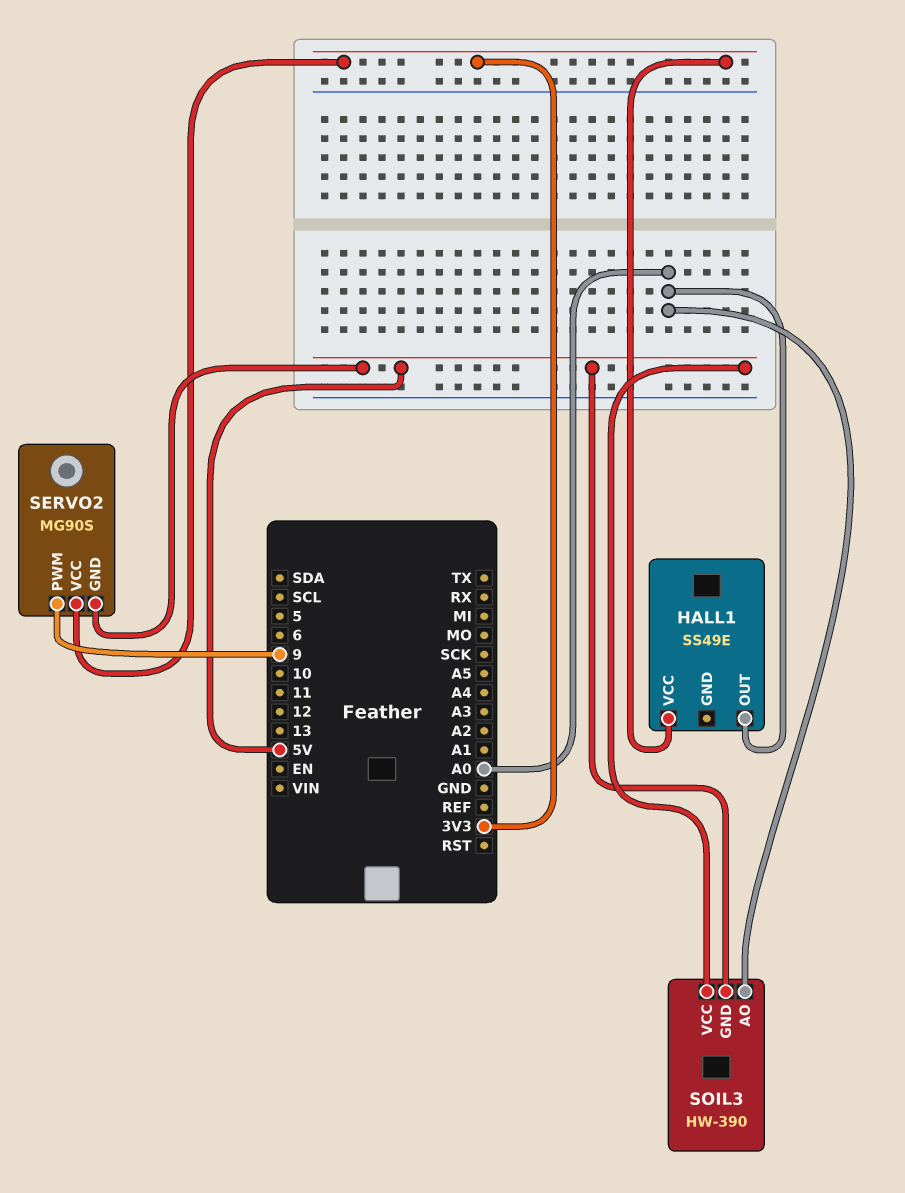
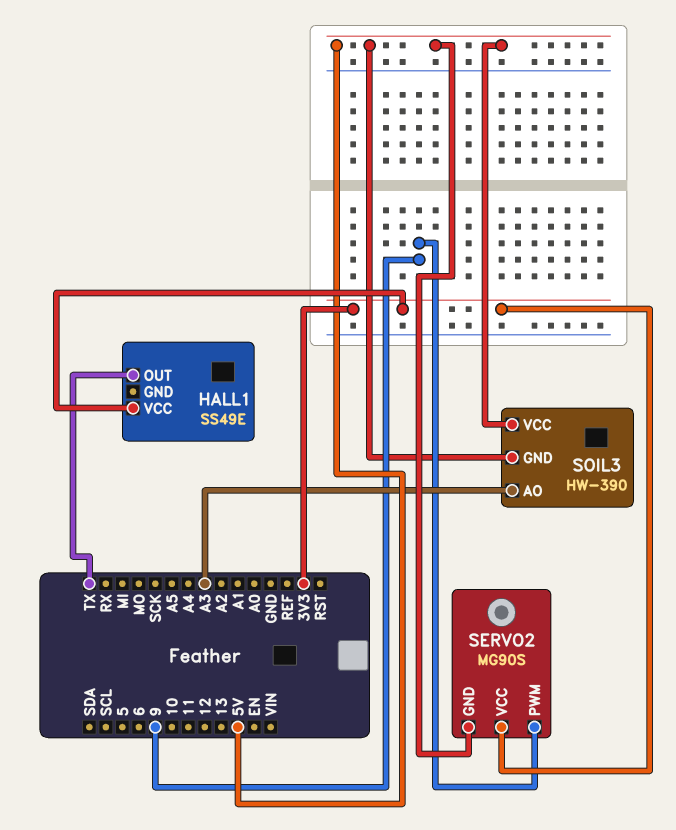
HALL1 pin OUT: A0 -> TX
SOIL3 pin AO: A0 -> A3

